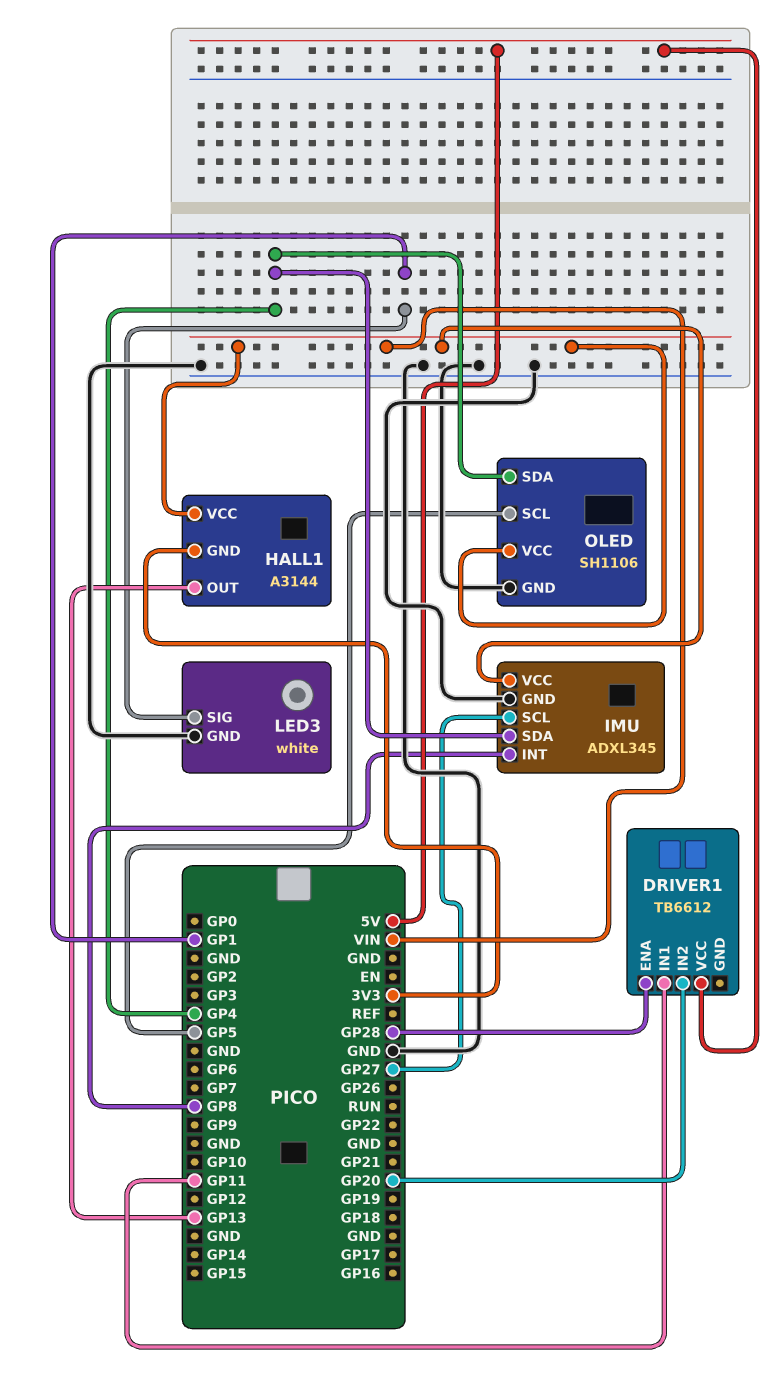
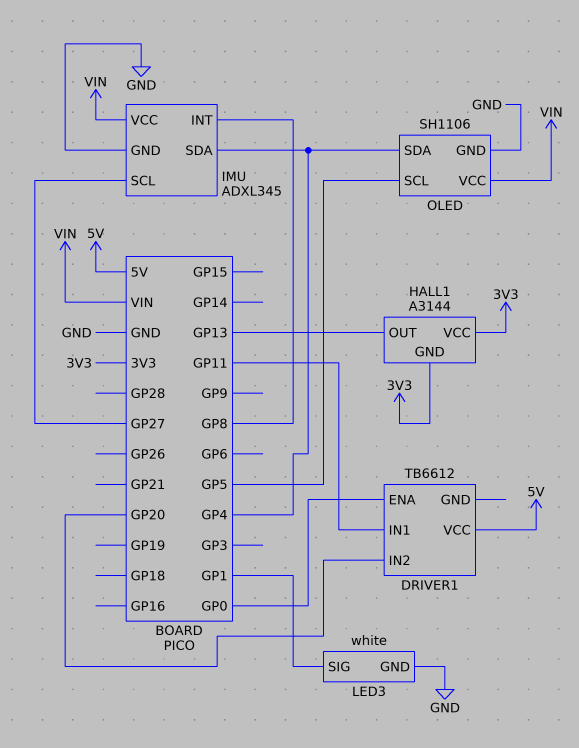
DRIVER1 pin ENA: GP28 -> GP0
HALL1 pin VCC: VIN -> 3V3

